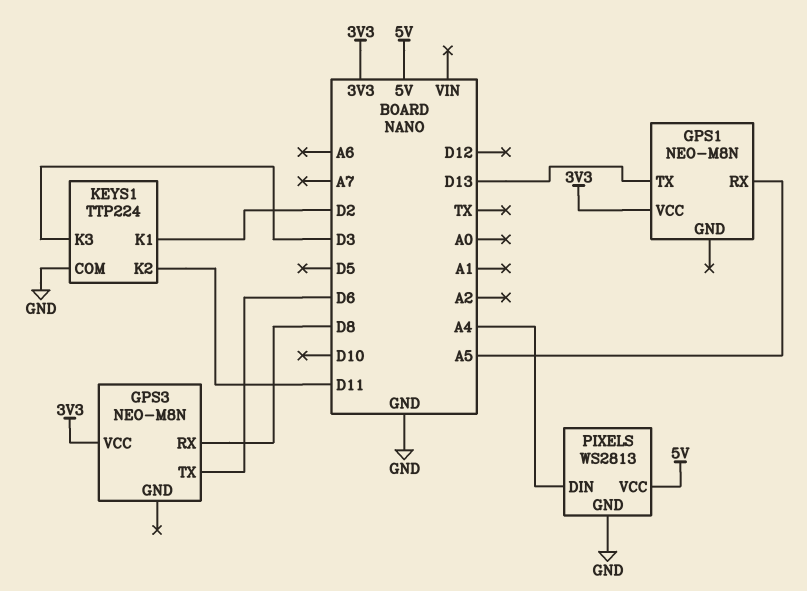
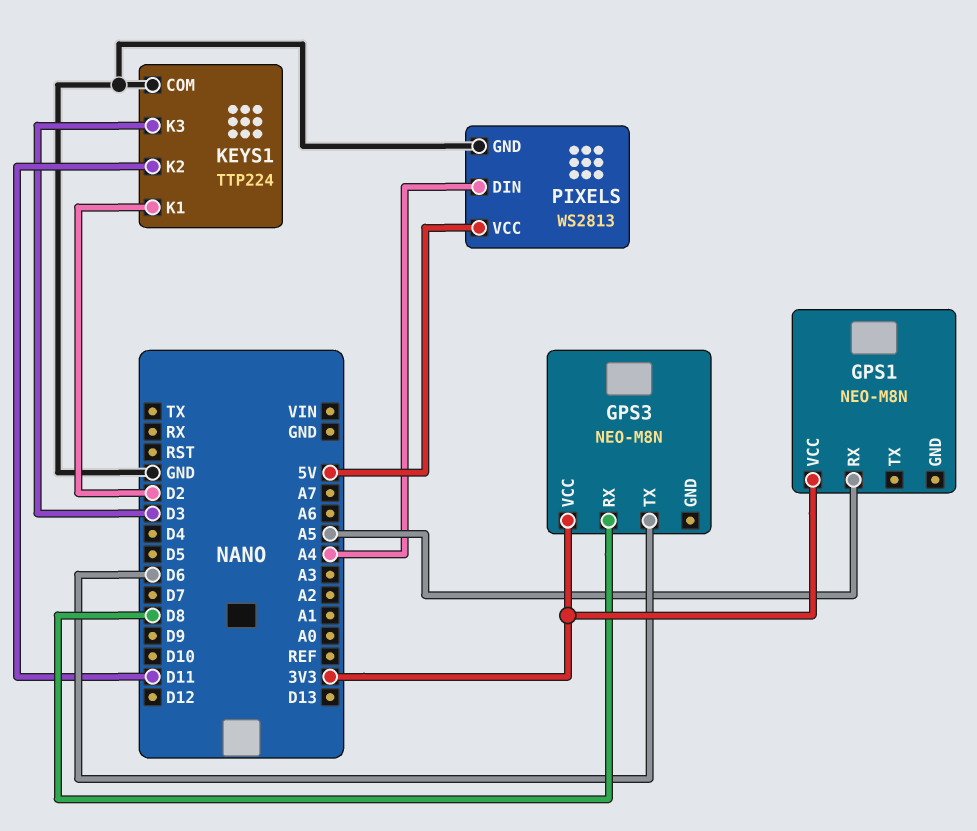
GPS1 pin TX: D13 -> none

